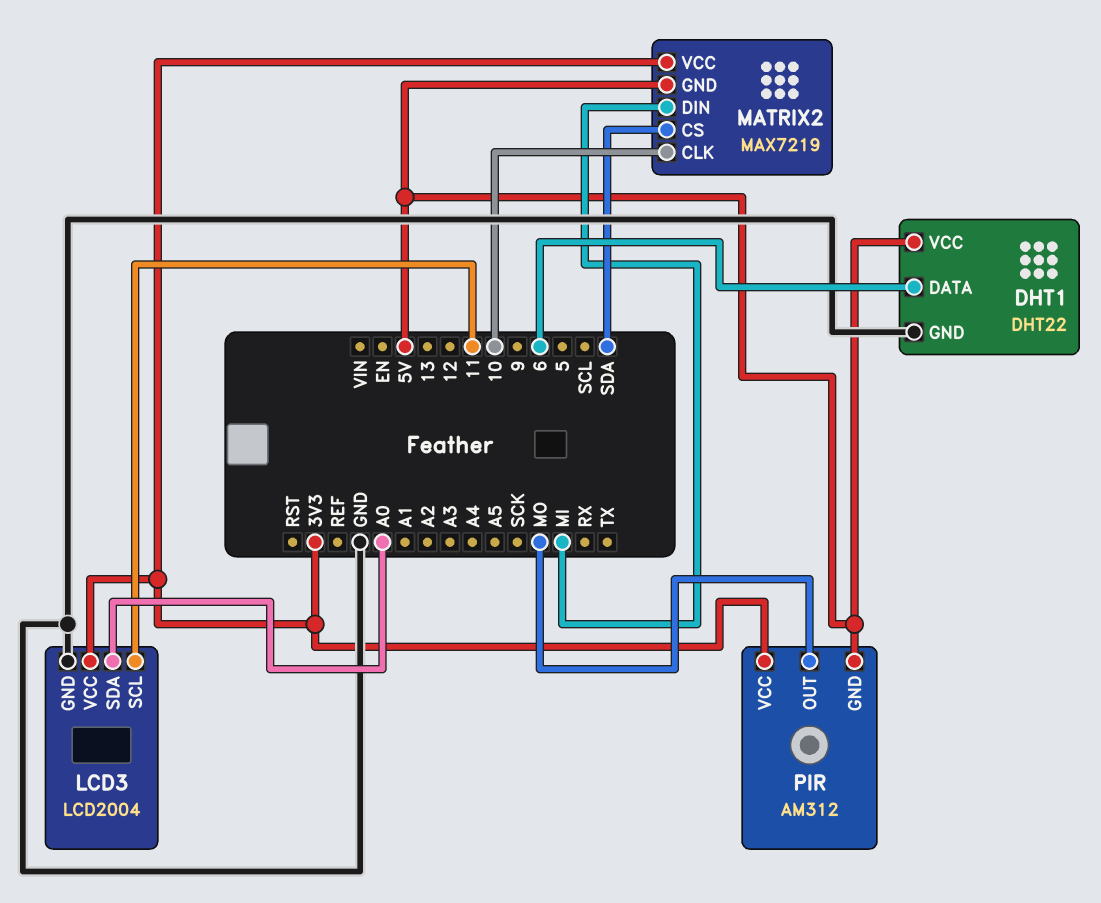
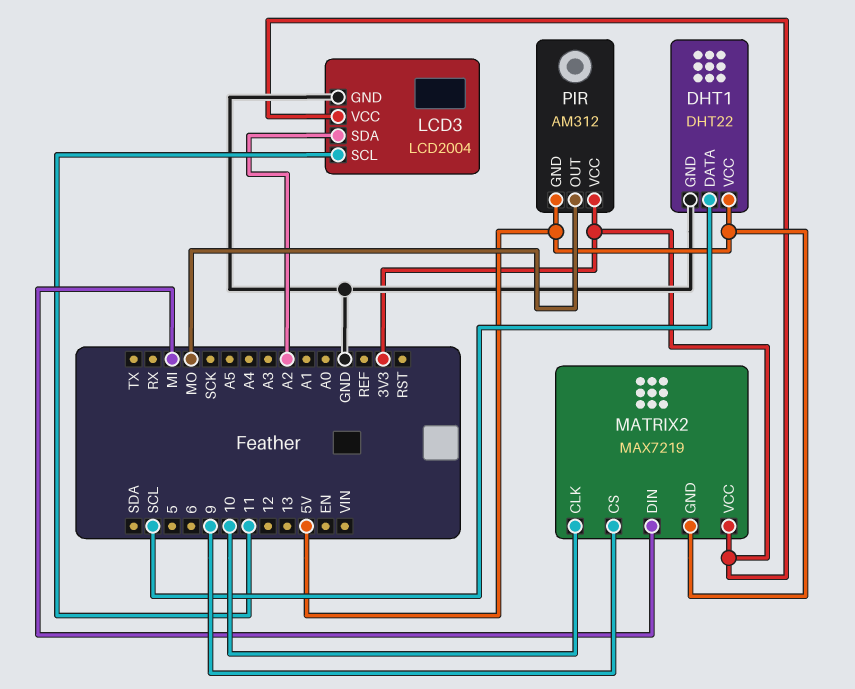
DHT1 pin DATA: 6 -> SCL
LCD3 pin SDA: A0 -> A2
MATRIX2 pin CS: SDA -> 9

